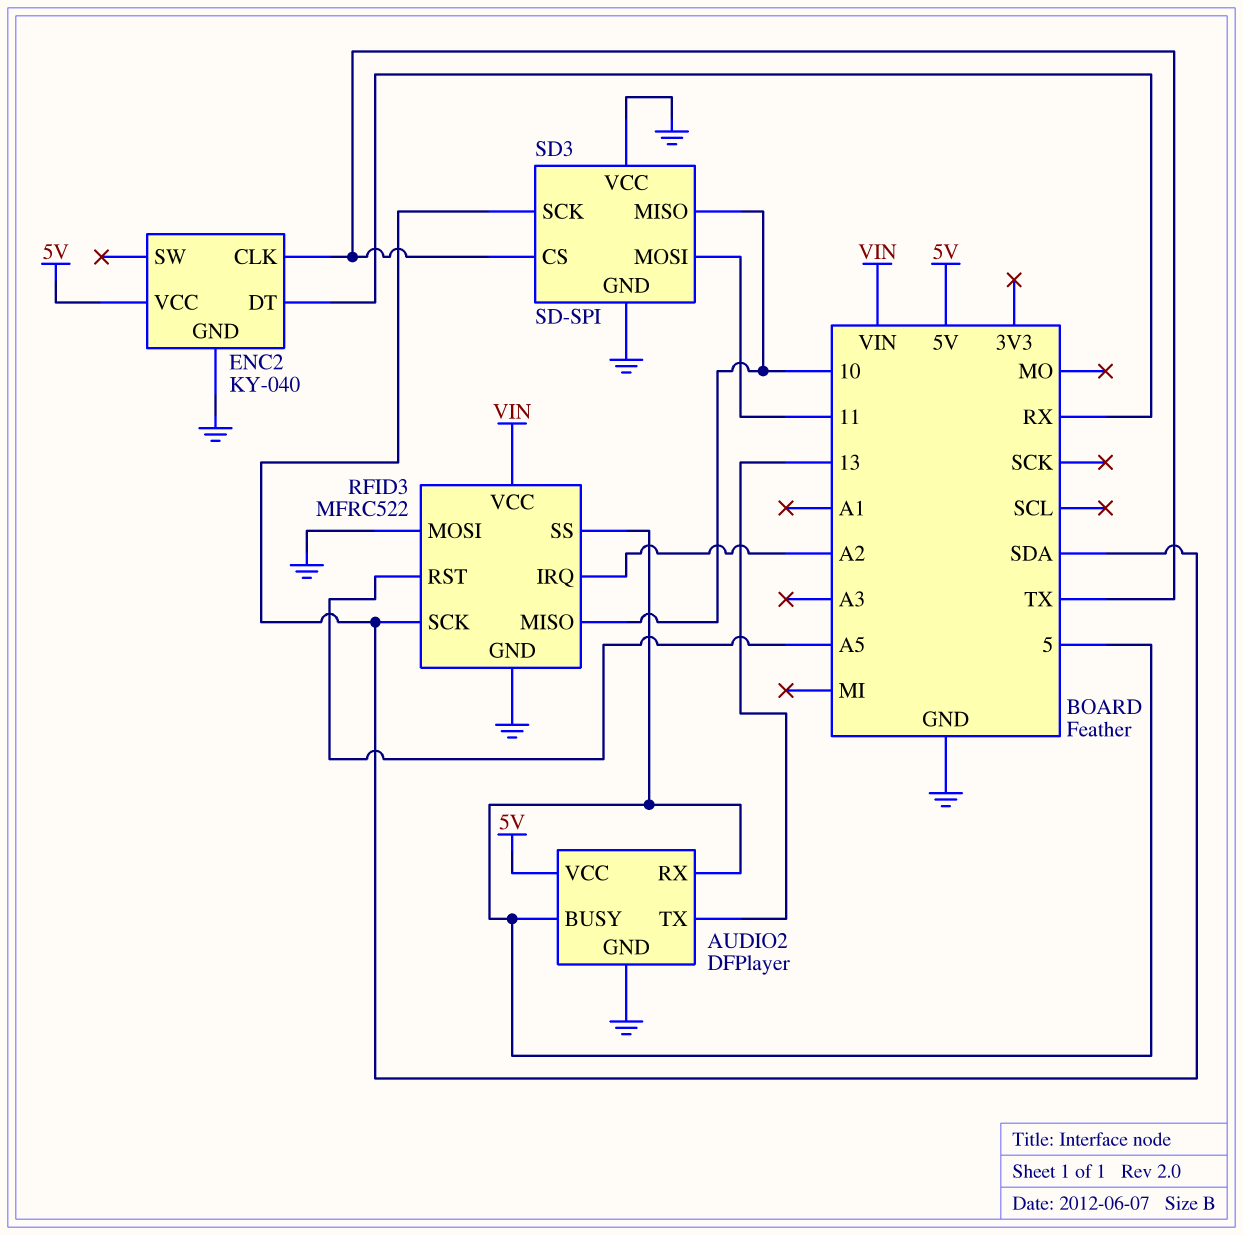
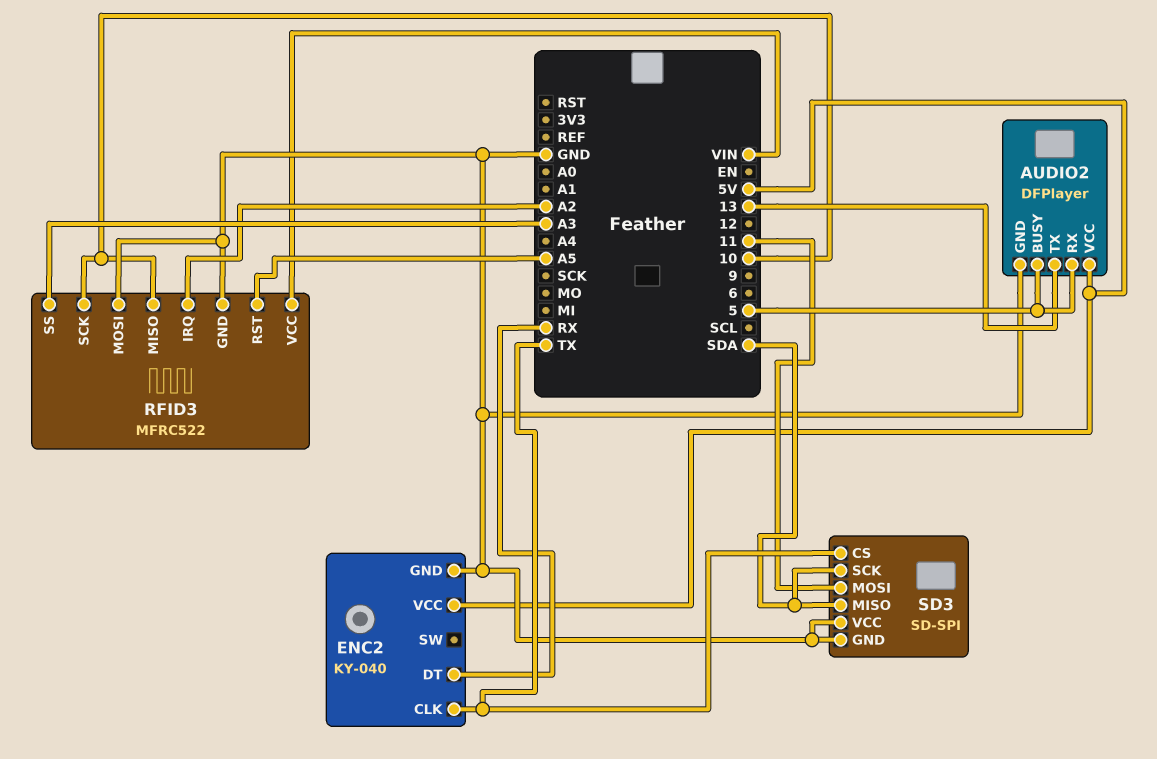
RFID3 pin SCK: SDA -> 10
RFID3 pin SS: 5 -> A3
SD3 pin MISO: 10 -> SDA

